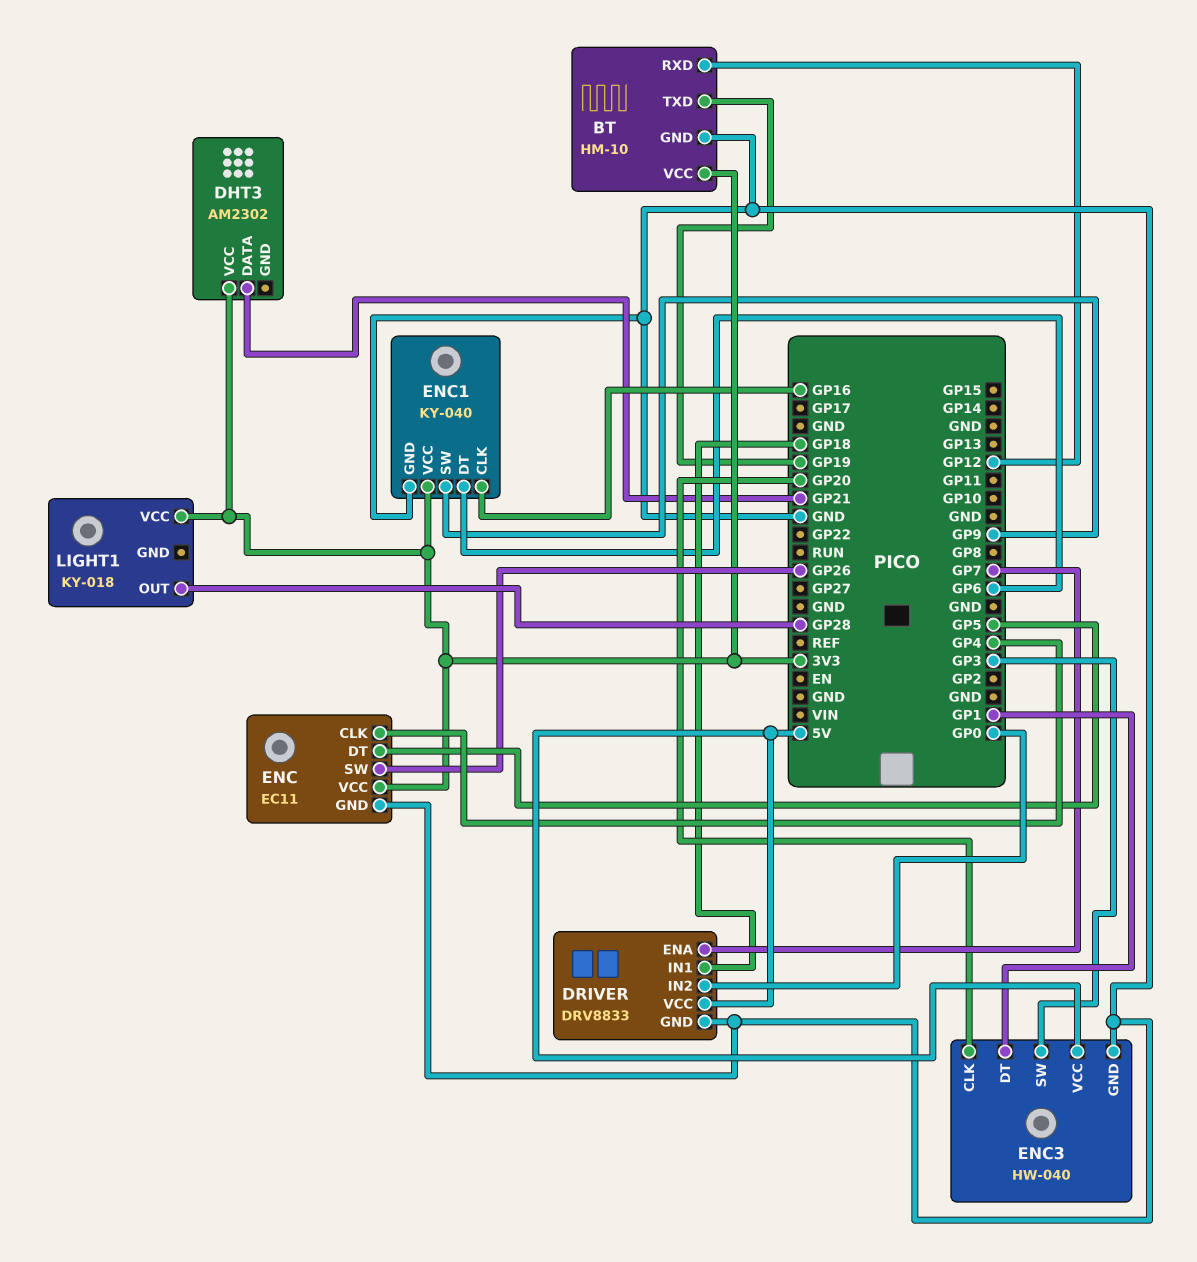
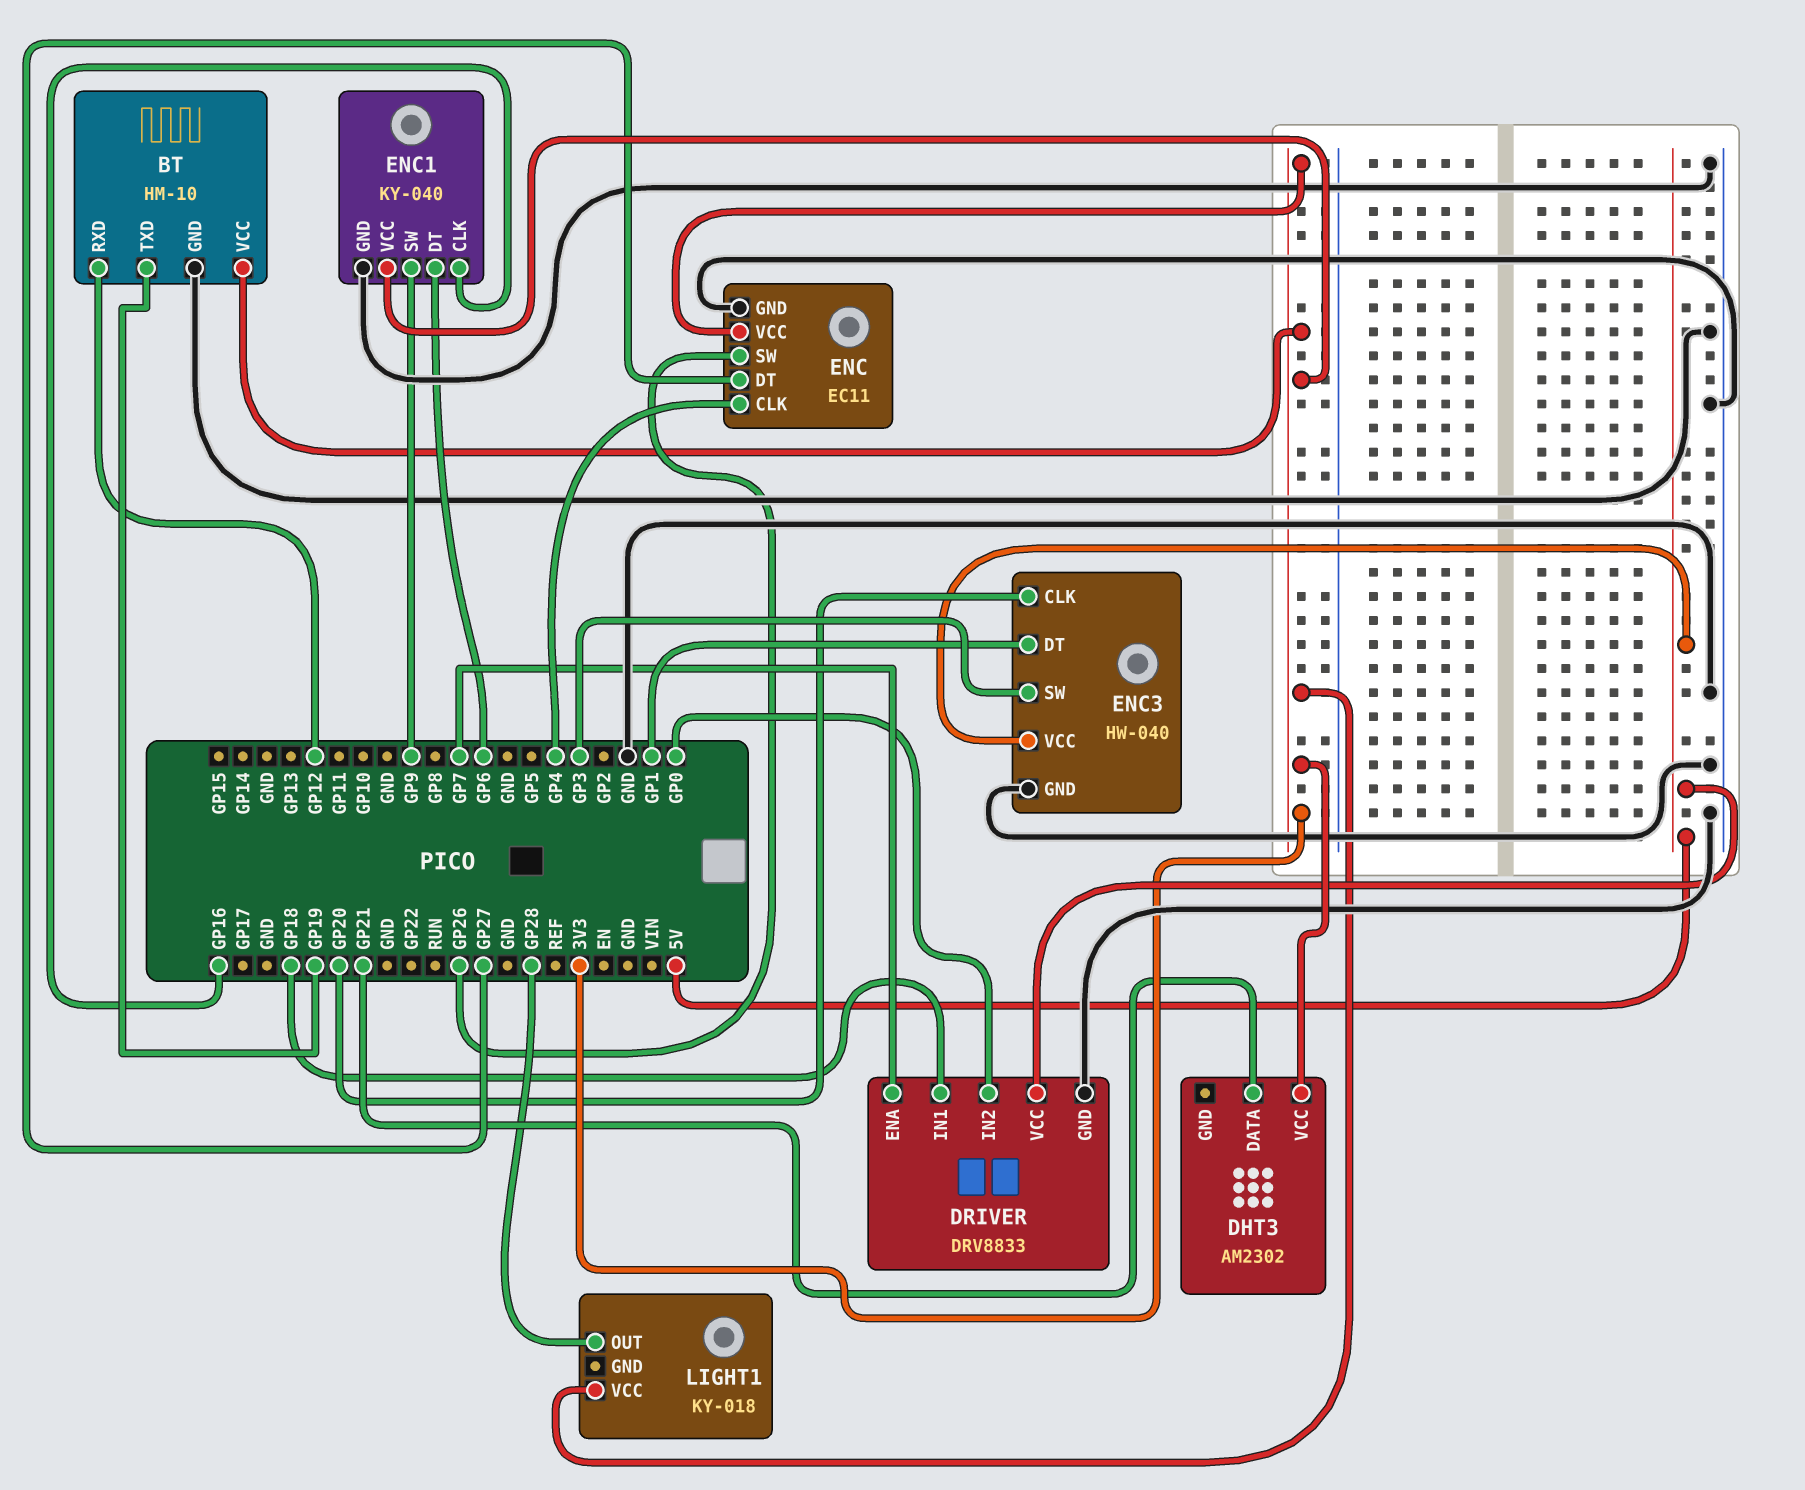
ENC pin DT: GP5 -> GP27

